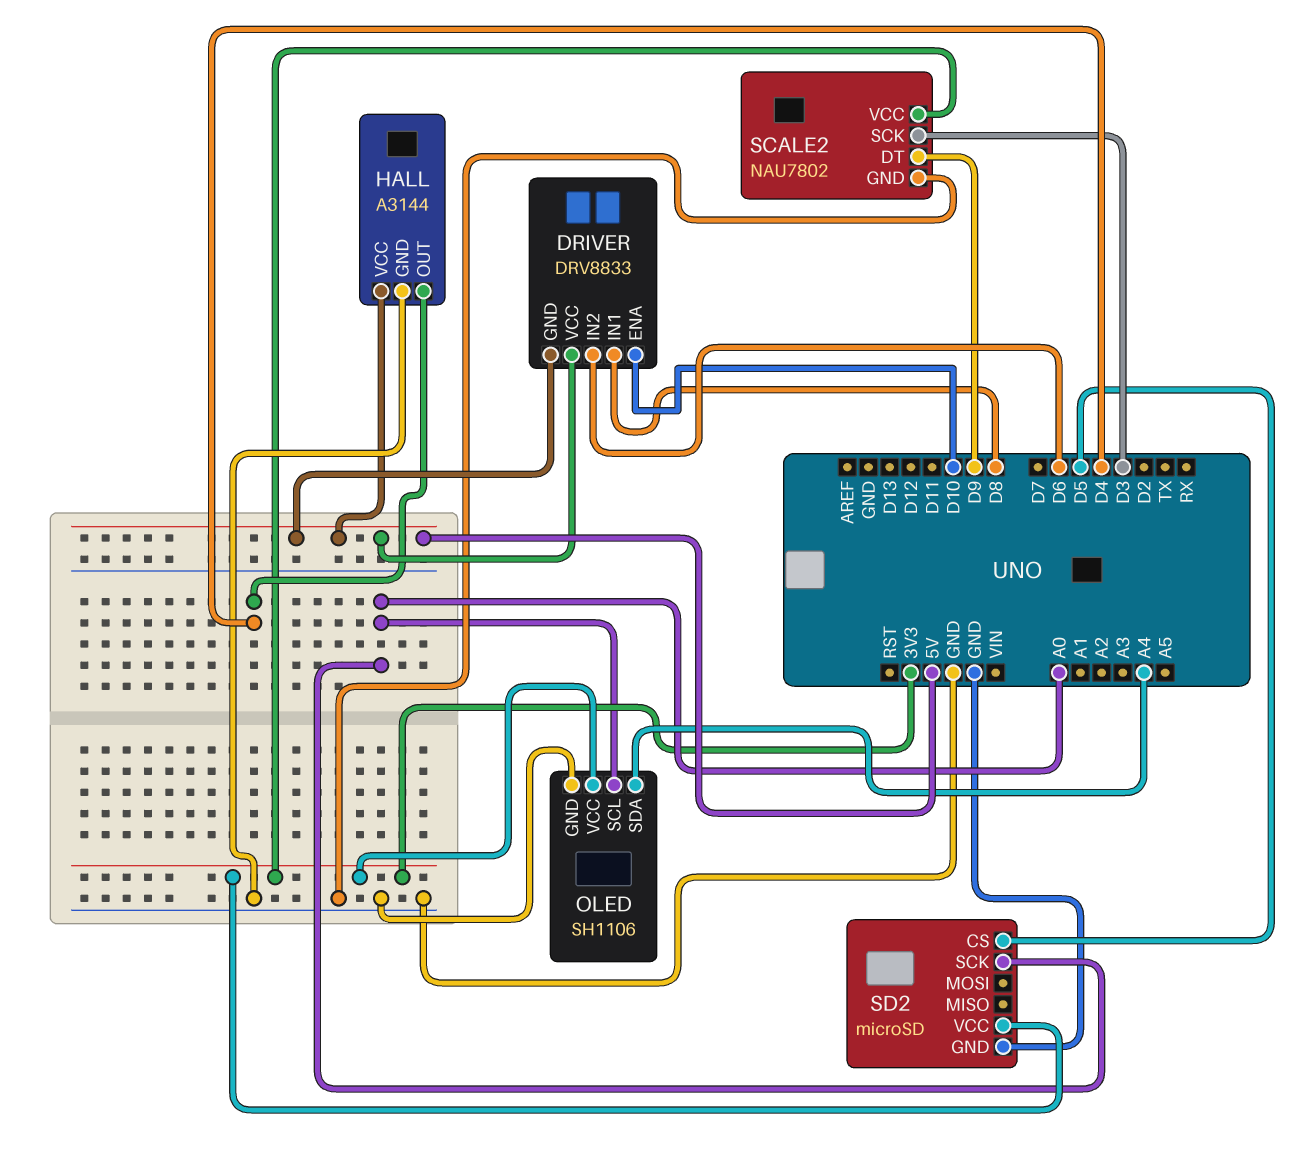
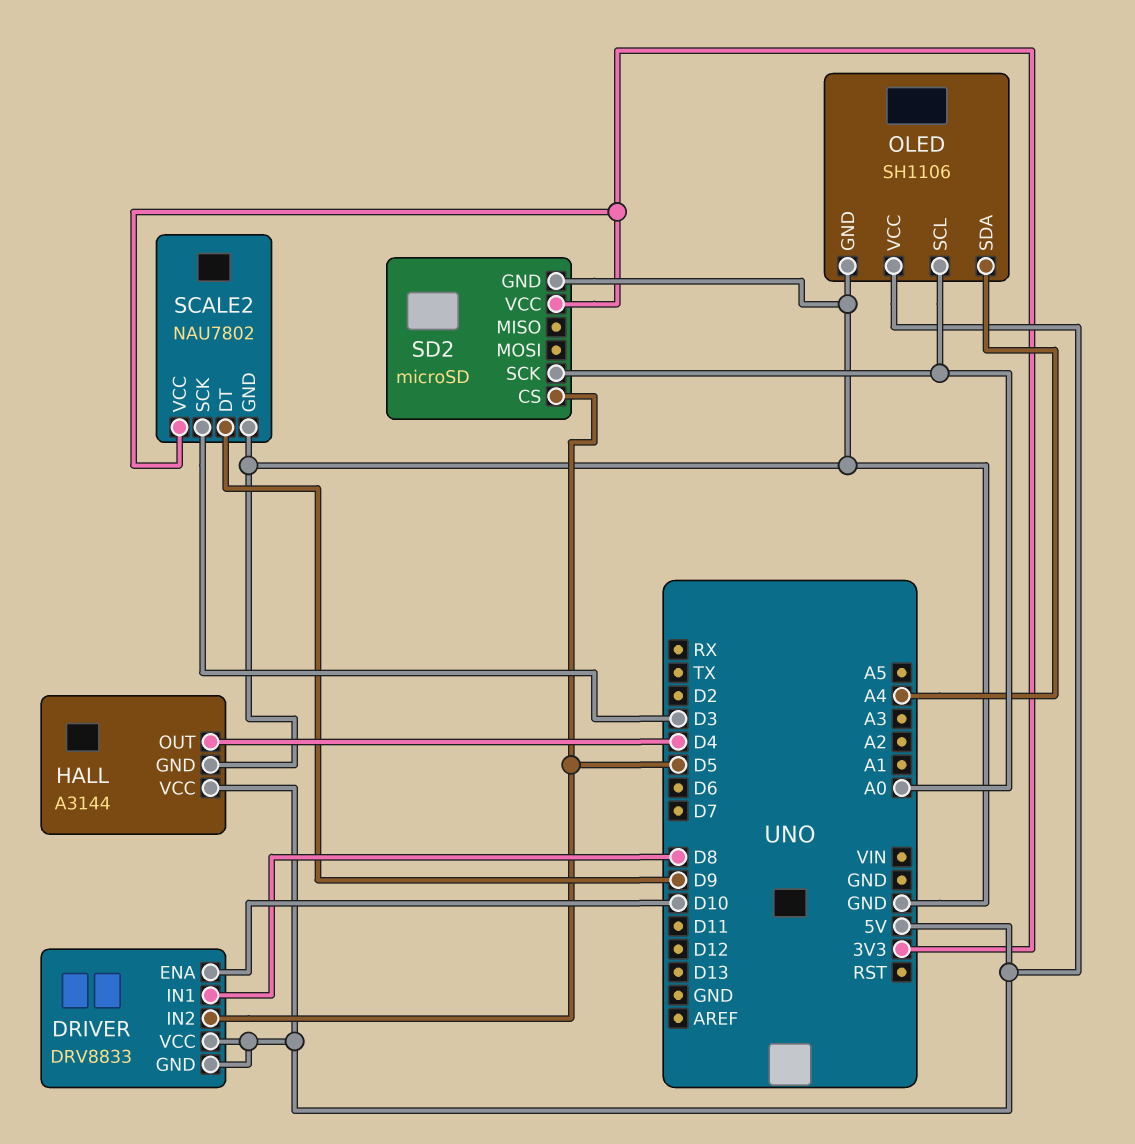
DRIVER pin IN2: D6 -> D5
OLED pin VCC: 3V3 -> 5V

